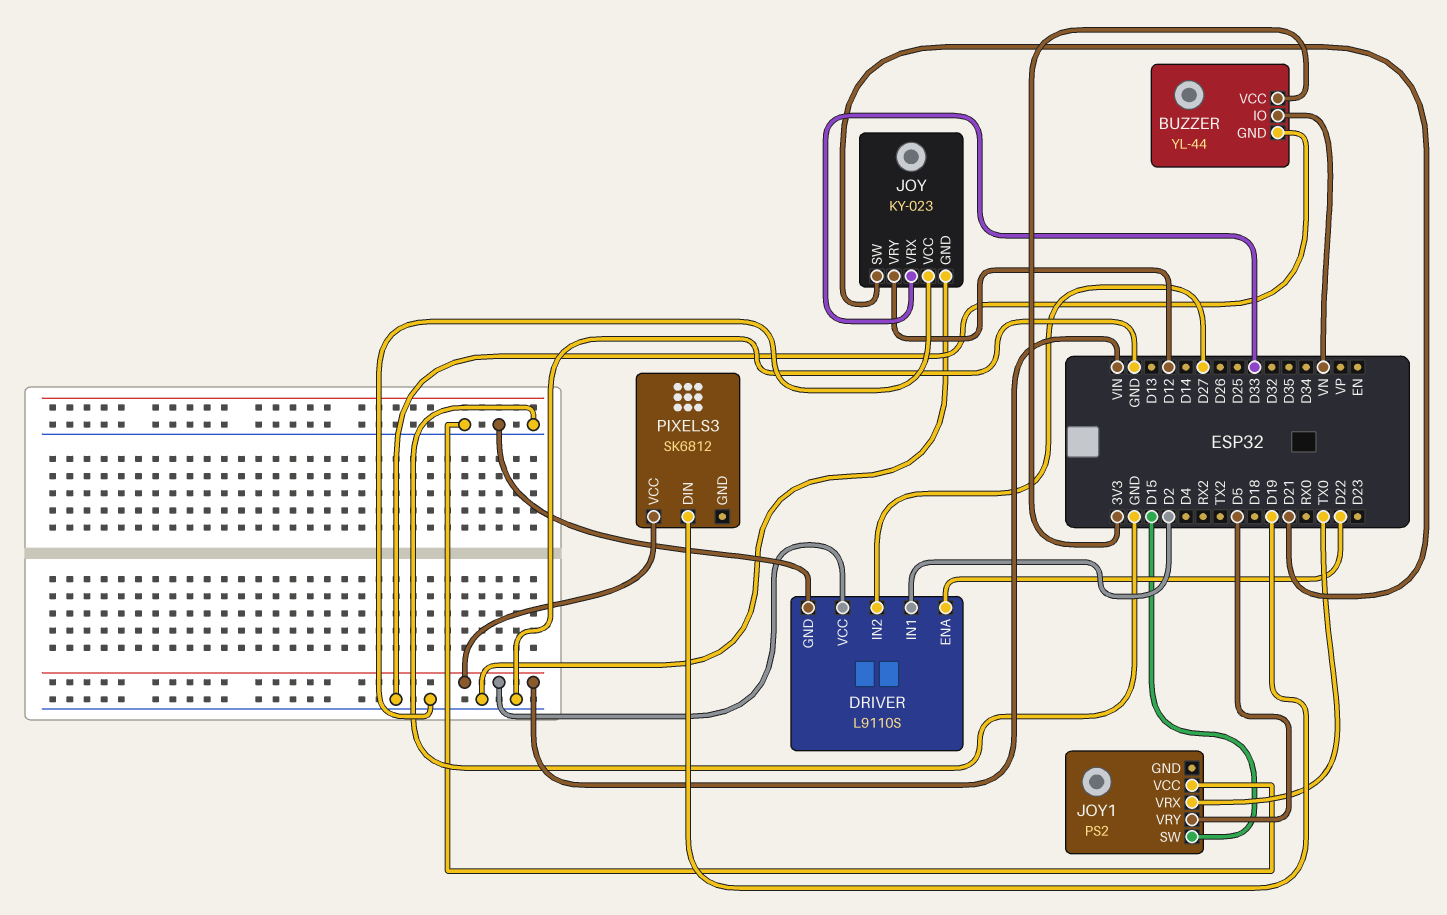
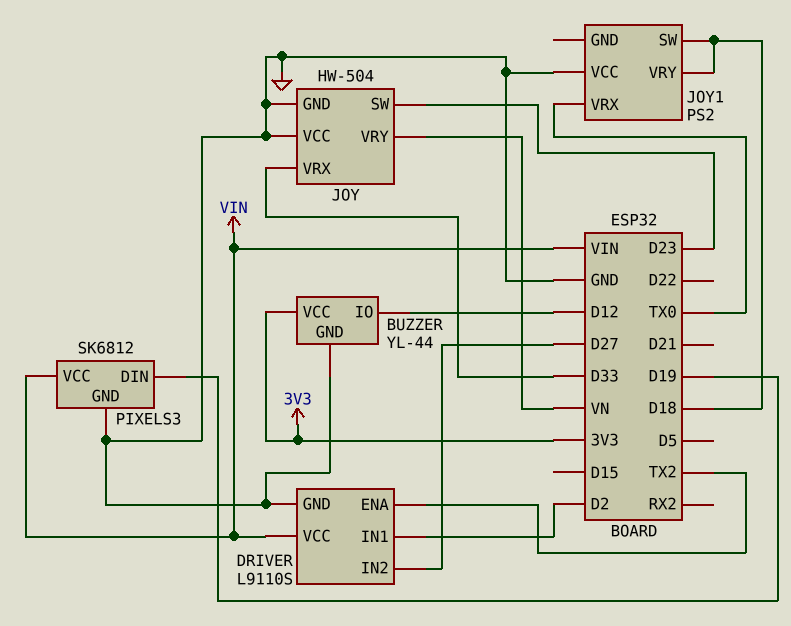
BUZZER pin IO: VN -> D12
DRIVER pin ENA: D22 -> TX2
JOY: KY-023 -> HW-504
JOY pin SW: D21 -> D23
JOY pin VRY: D12 -> VN
JOY1 pin SW: D15 -> D18
JOY1 pin VRY: D5 -> D18
PIXELS3 pin GND: none -> GND

